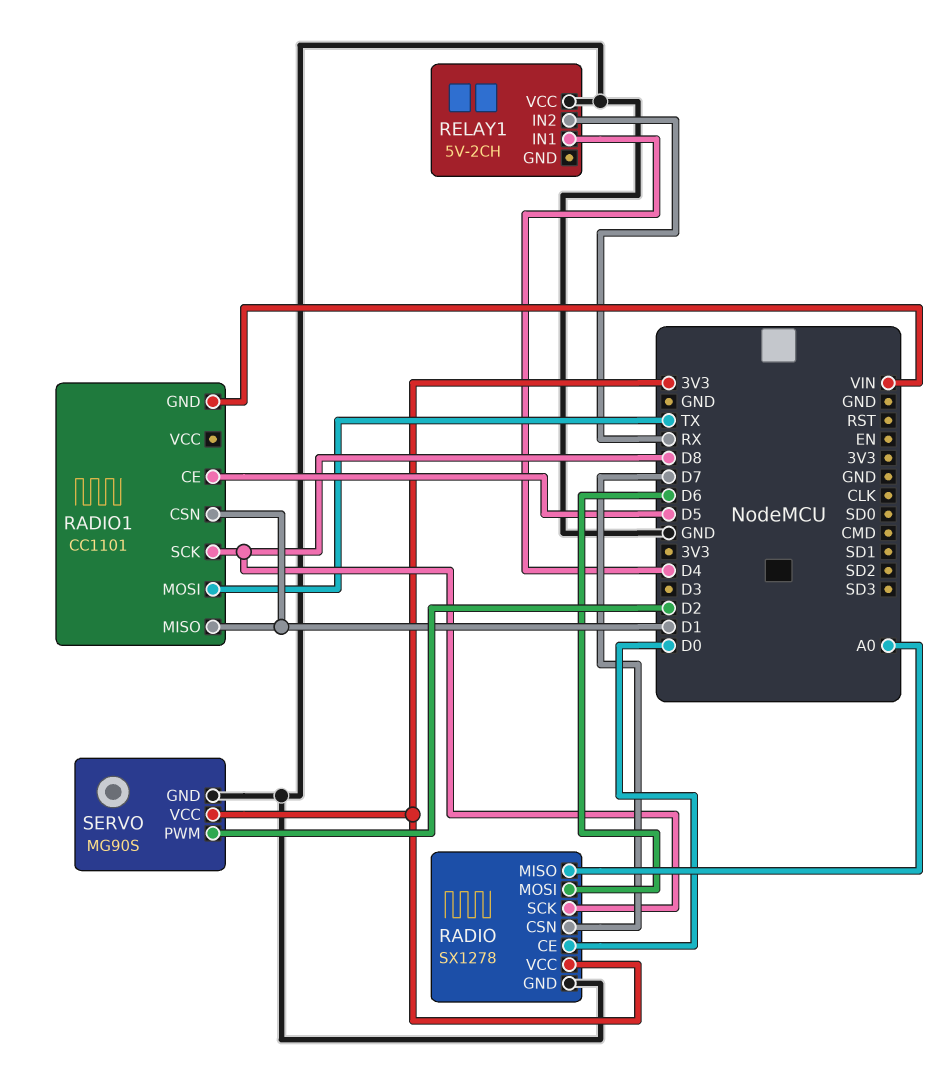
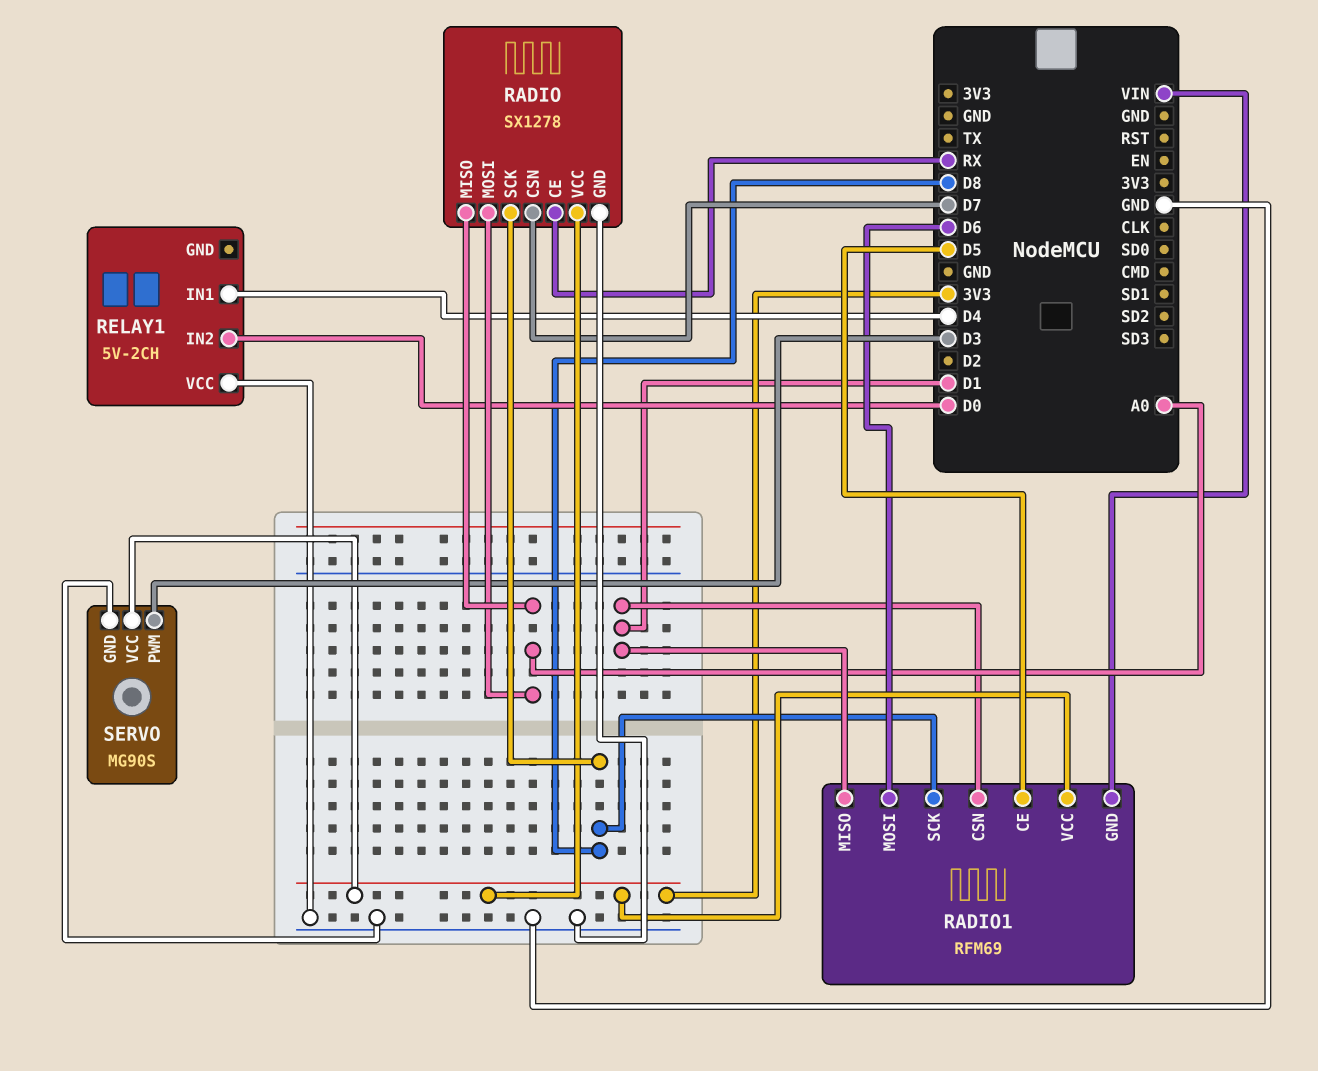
RADIO pin CE: D0 -> RX
RADIO pin MOSI: D6 -> A0
RADIO1: CC1101 -> RFM69
RADIO1 pin MOSI: TX -> D6
RADIO1 pin VCC: none -> 3V3
RELAY1 pin IN2: RX -> D0
SERVO pin PWM: D2 -> D3

